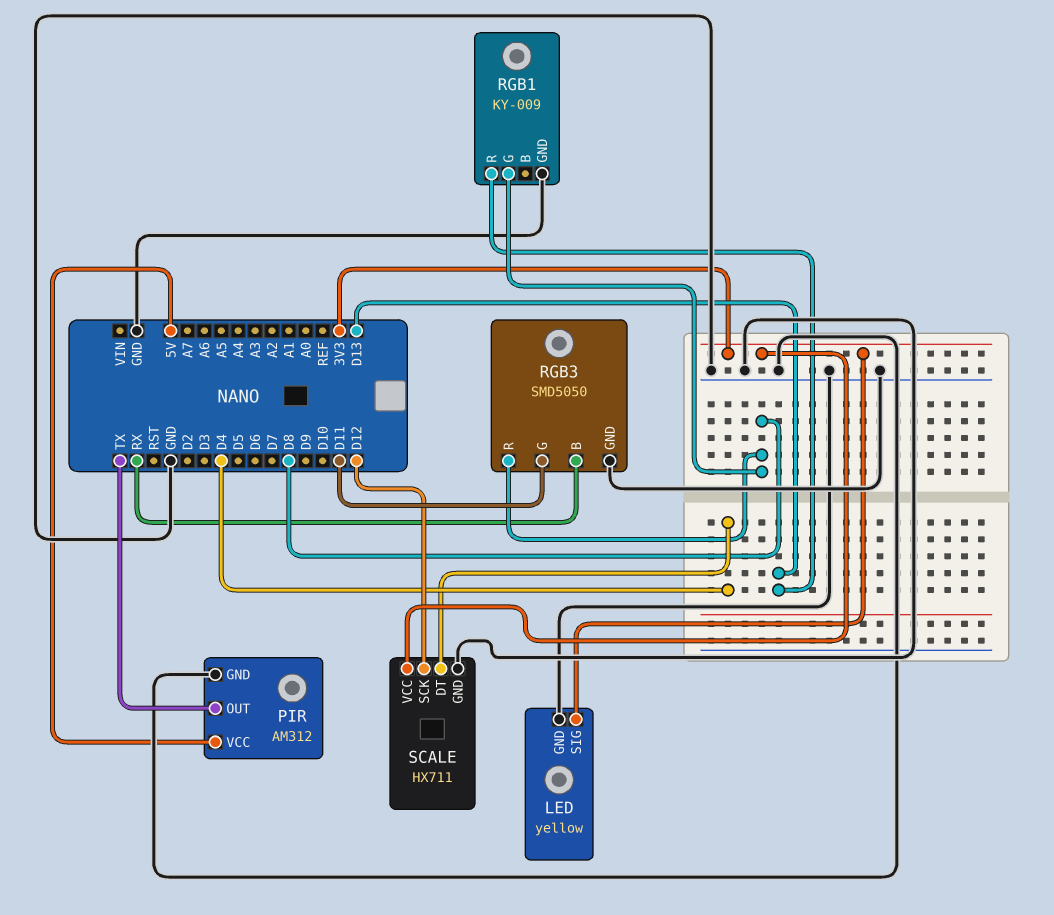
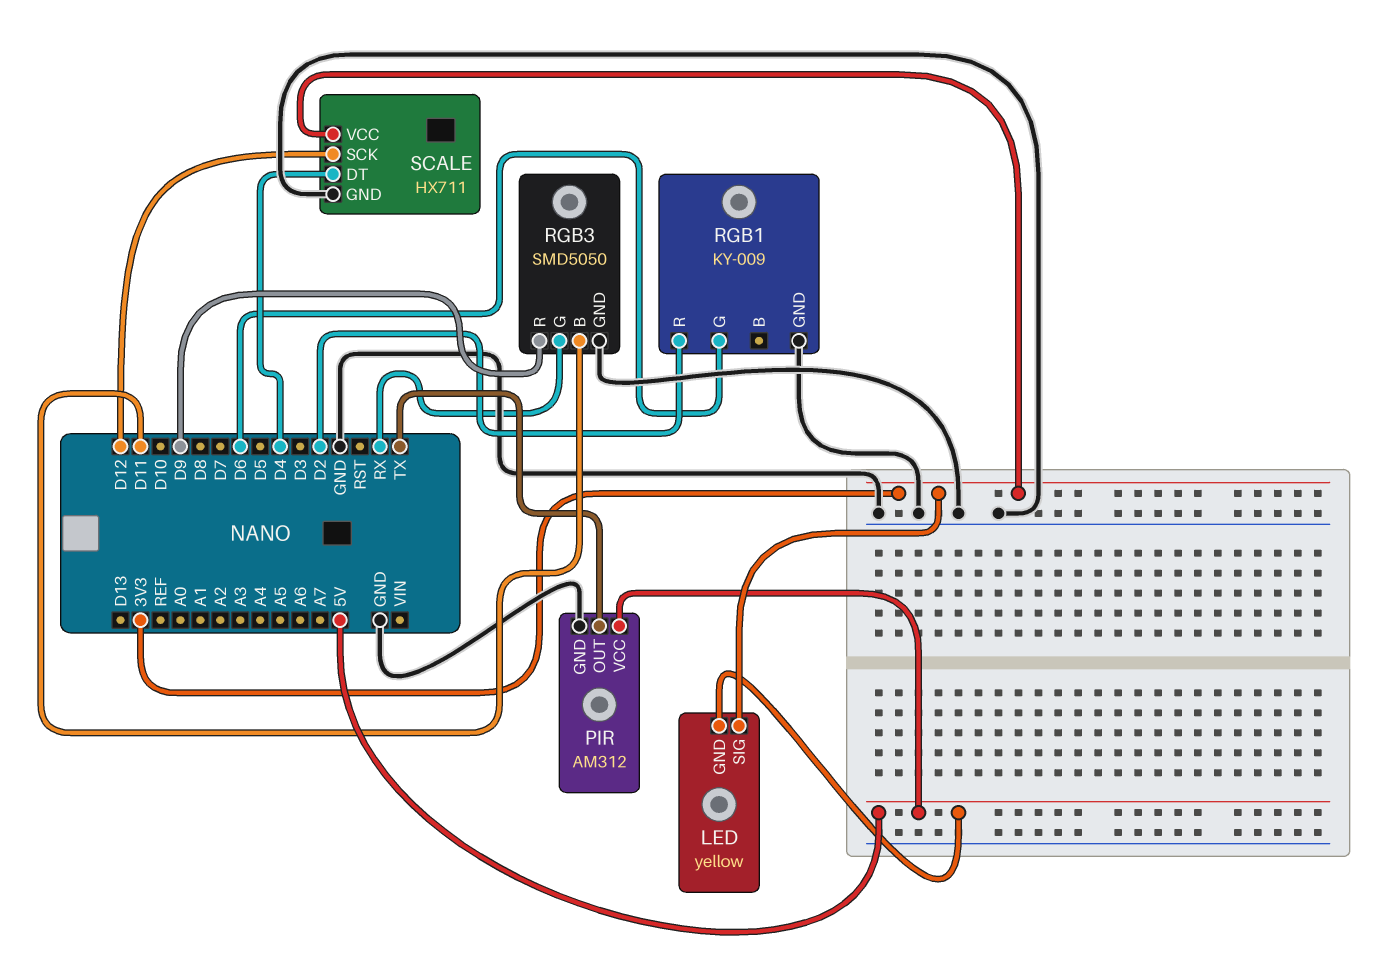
LED pin GND: GND -> 5V
RGB1 pin G: D8 -> D6
RGB1 pin R: D13 -> D2
RGB3 pin B: RX -> D11
RGB3 pin G: D11 -> RX
RGB3 pin R: D8 -> D9

